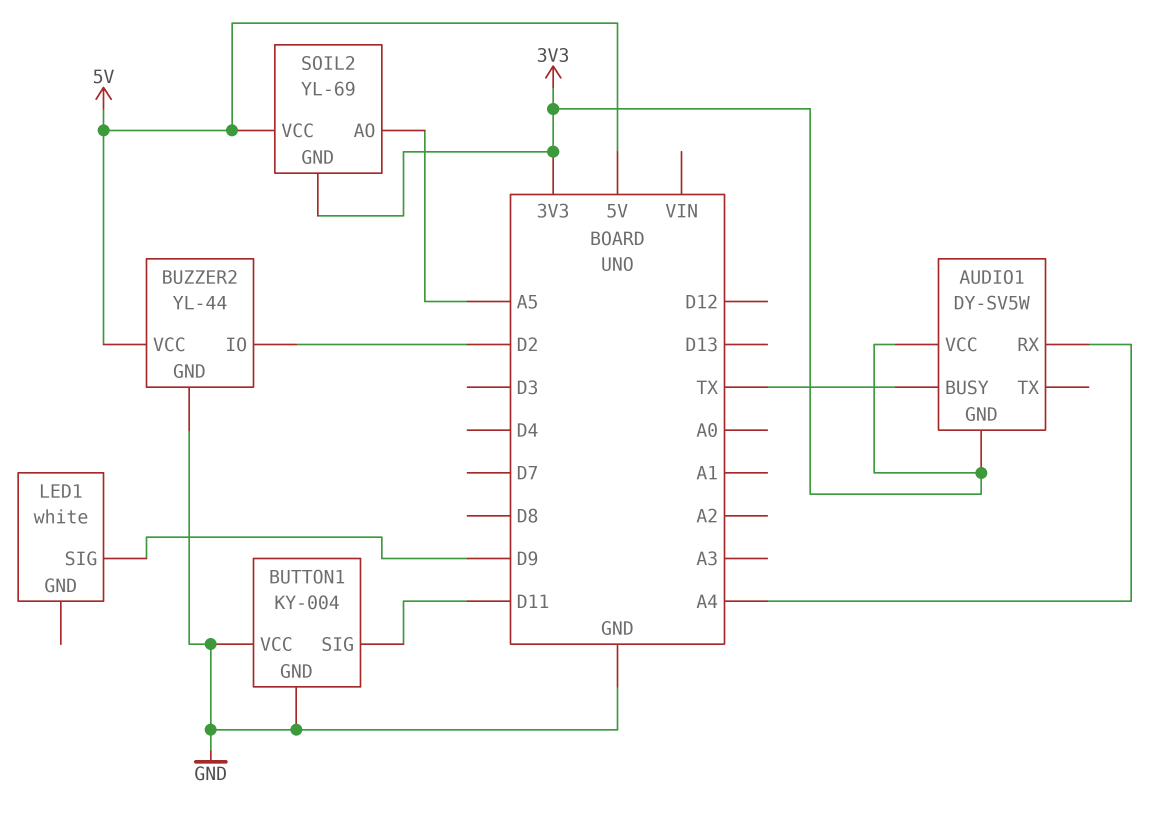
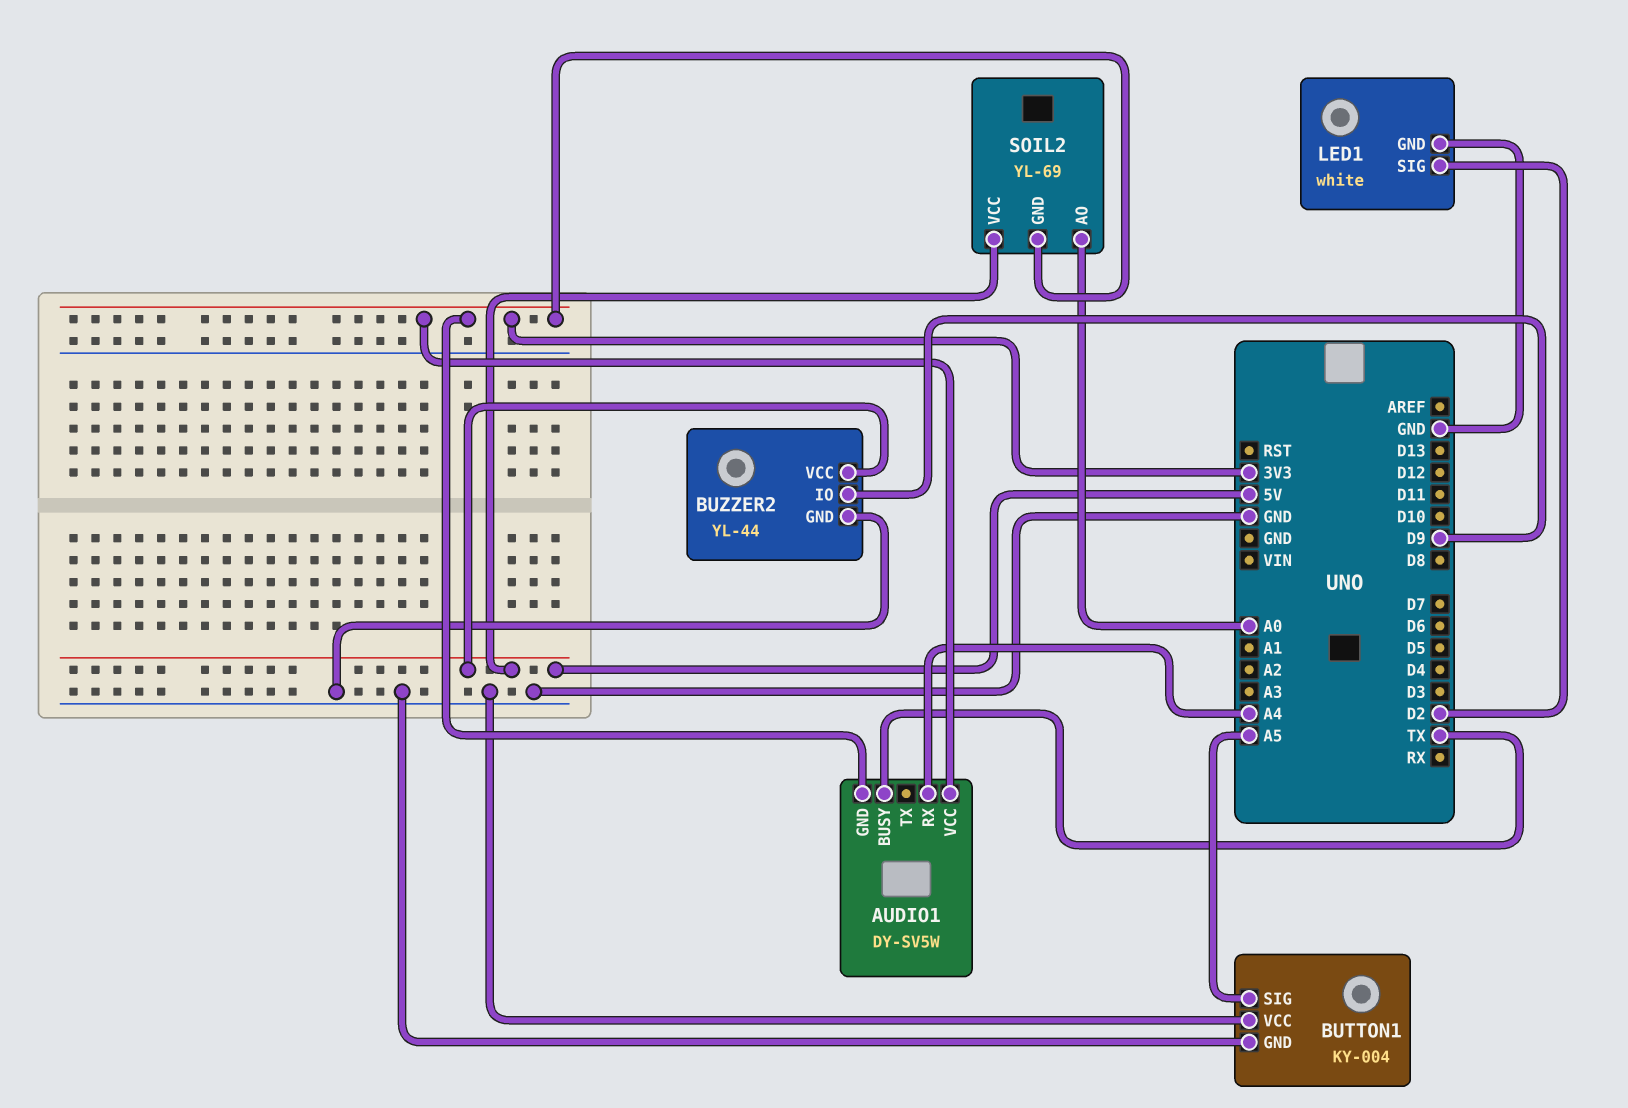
BUTTON1 pin SIG: D11 -> A5
BUZZER2 pin IO: D2 -> D9
LED1 pin GND: none -> GND
LED1 pin SIG: D9 -> D2
SOIL2 pin AO: A5 -> A0

